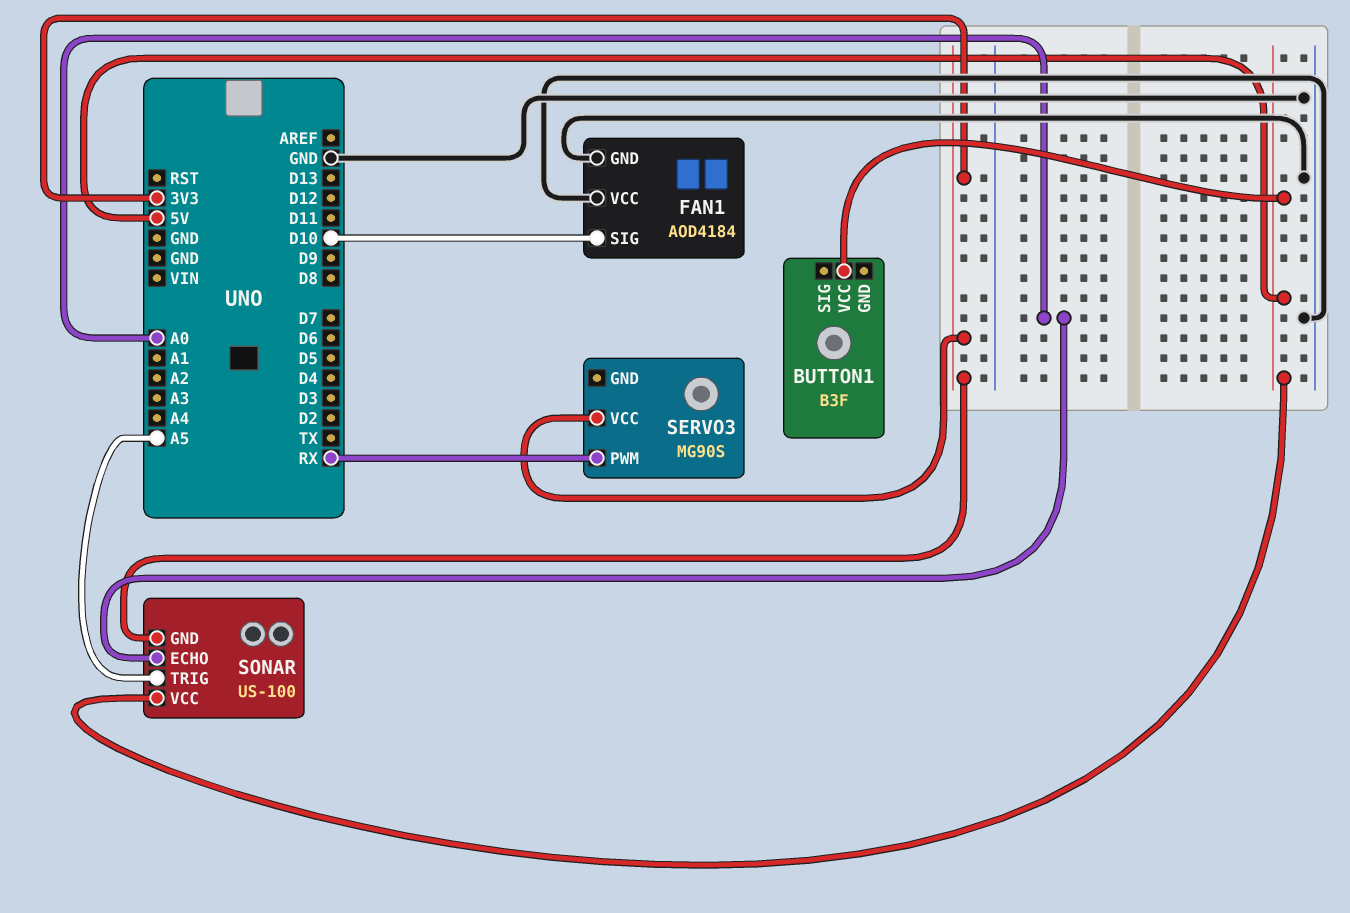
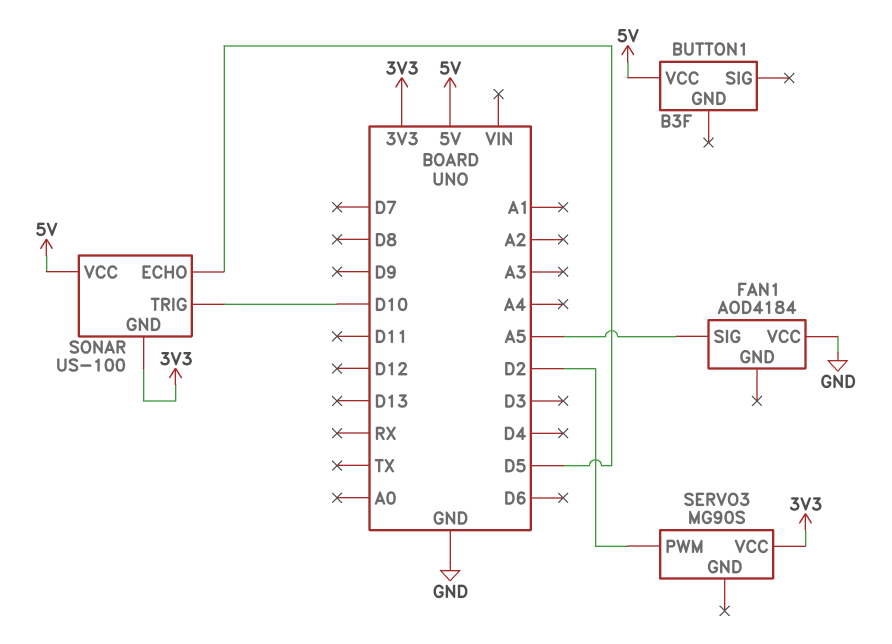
FAN1 pin GND: GND -> none
FAN1 pin SIG: D10 -> A5
SERVO3 pin PWM: RX -> D2
SONAR pin ECHO: A0 -> D5
SONAR pin TRIG: A5 -> D10

